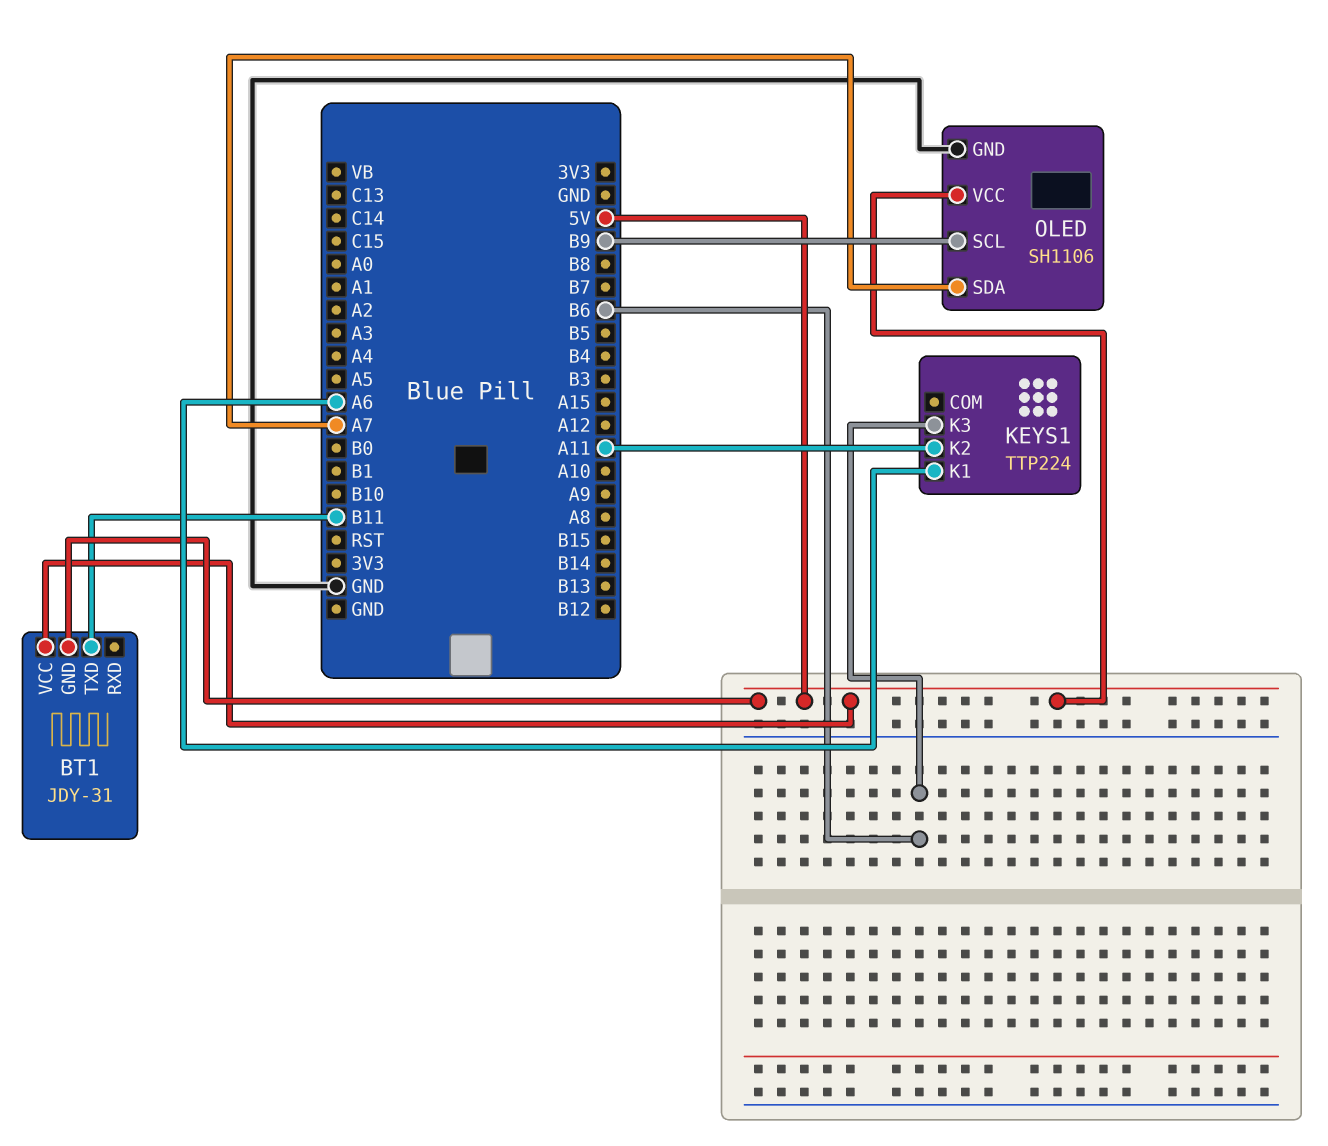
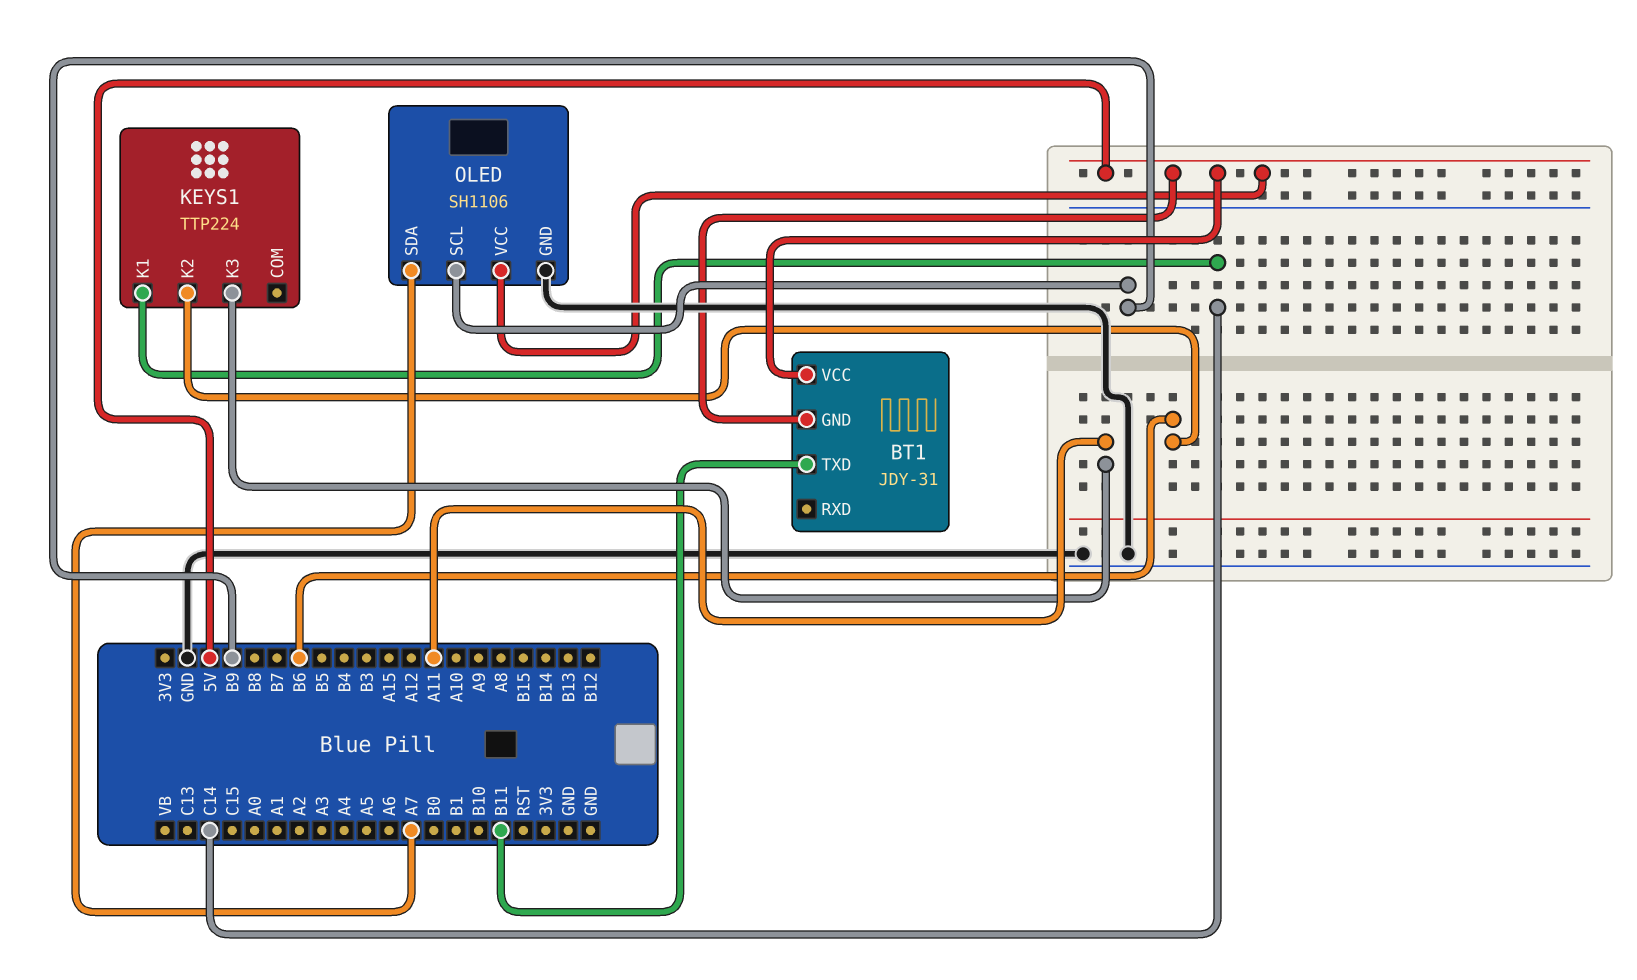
KEYS1 pin K1: A6 -> C14
KEYS1 pin K2: A11 -> B6
KEYS1 pin K3: B6 -> A11

